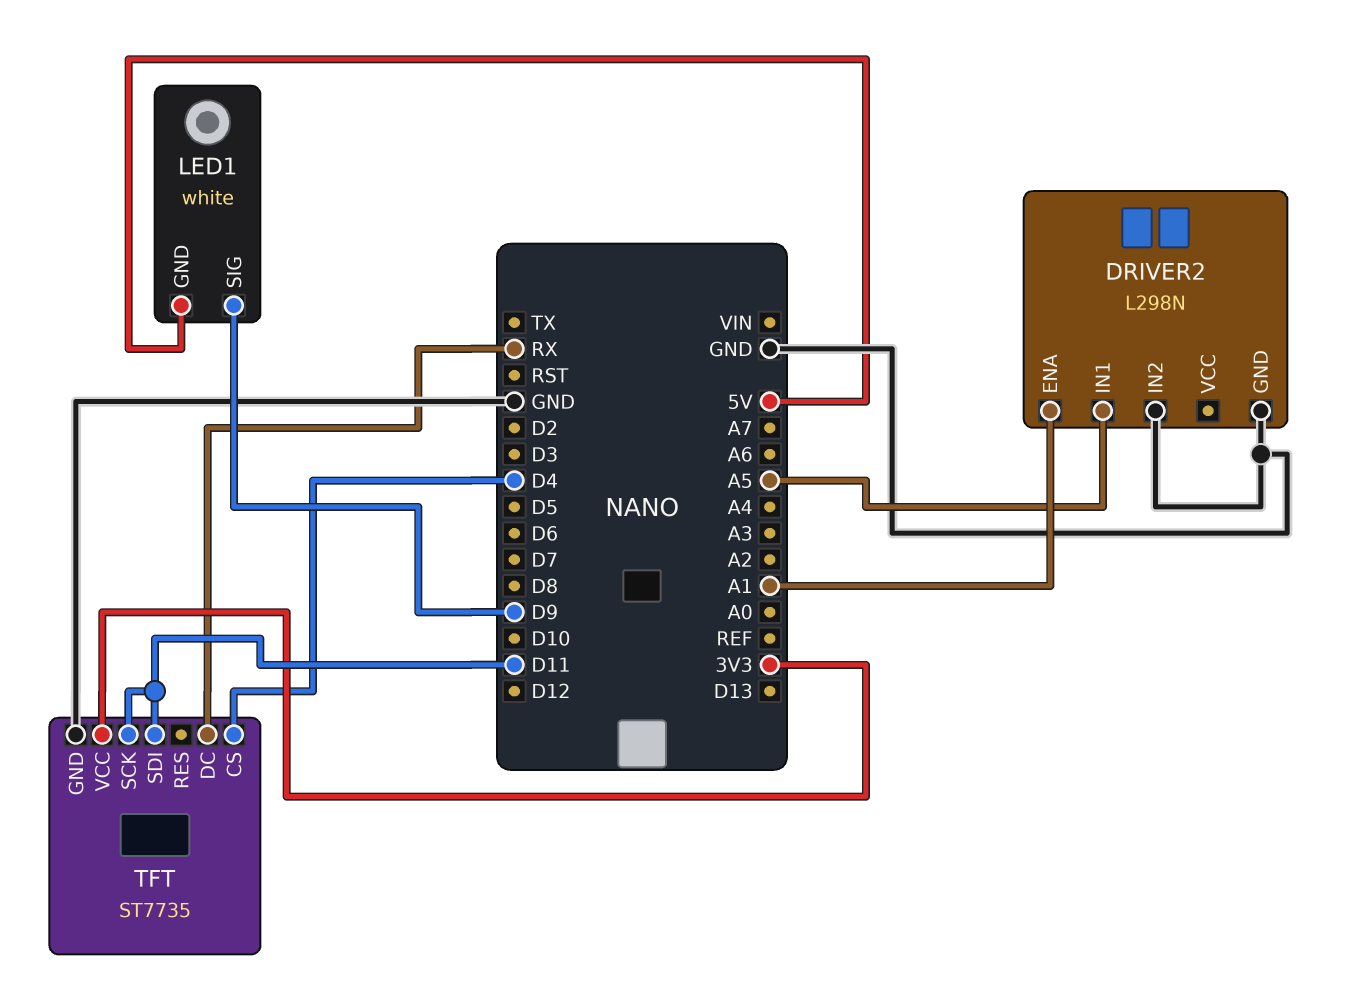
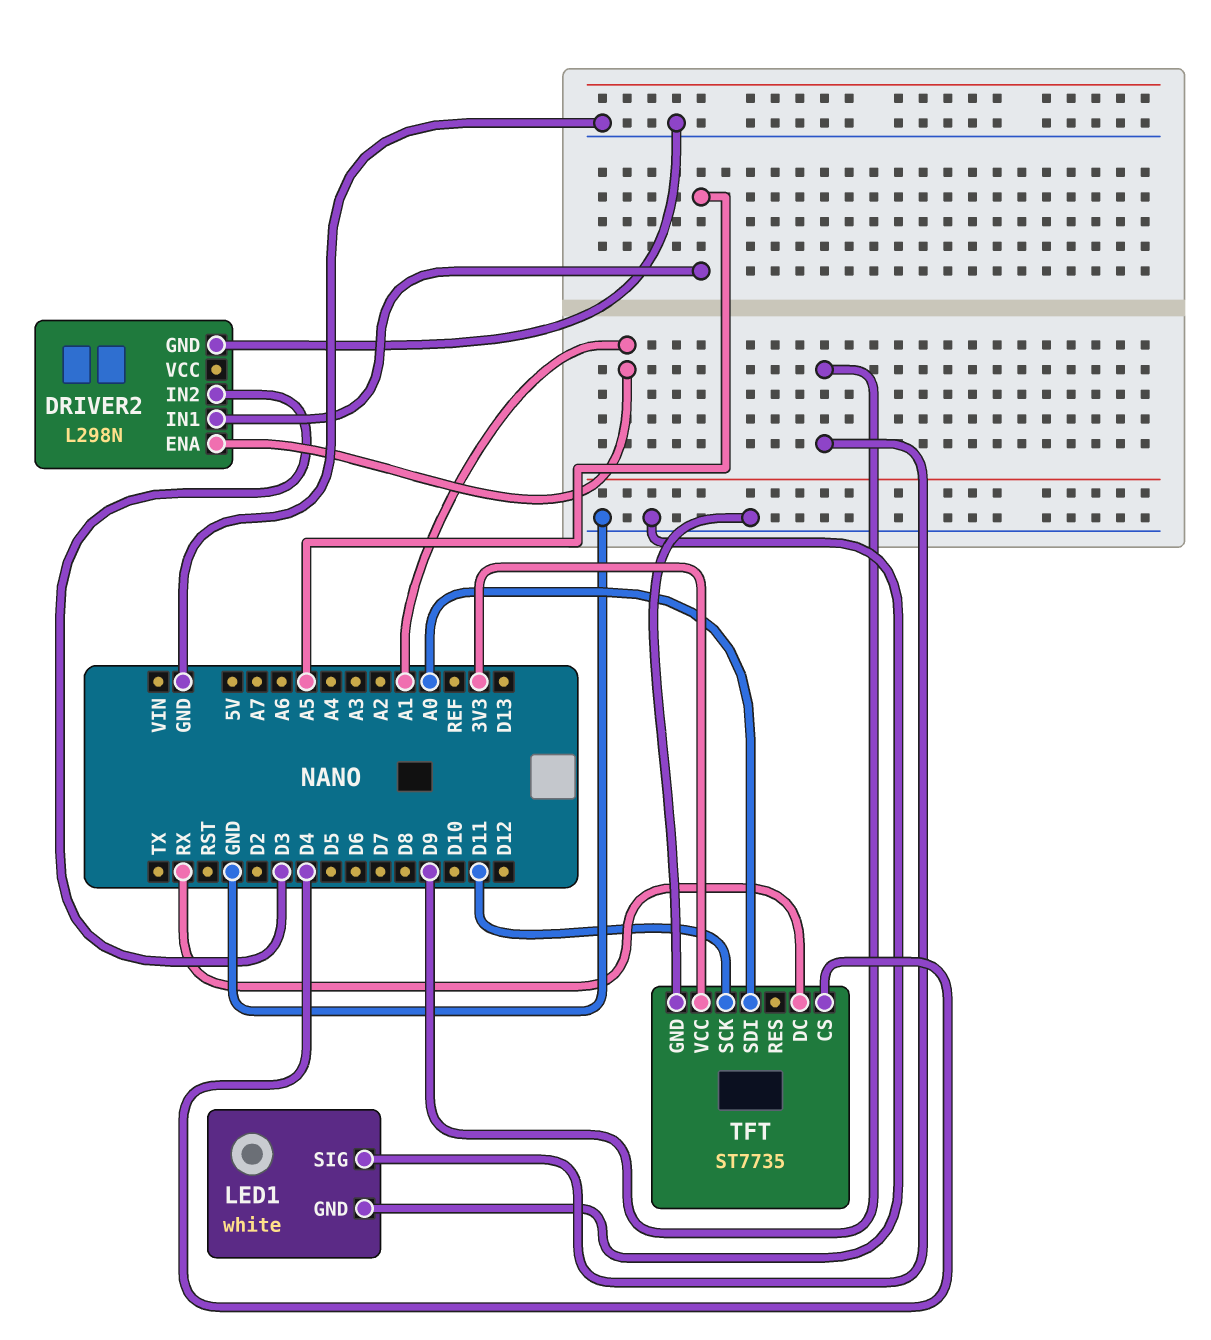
DRIVER2 pin IN2: GND -> D3
LED1 pin GND: 5V -> GND
TFT pin SDI: D11 -> A0

